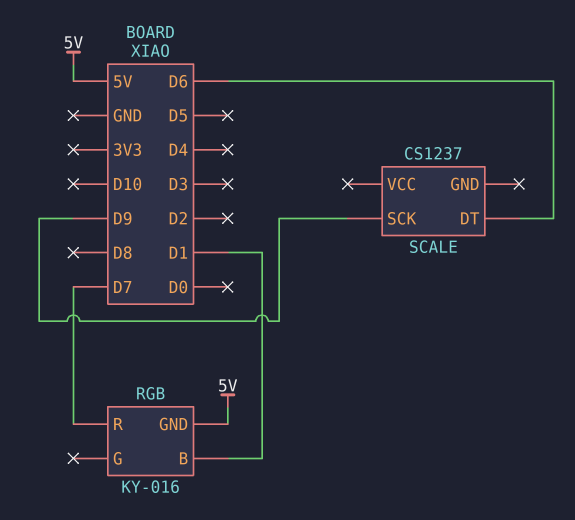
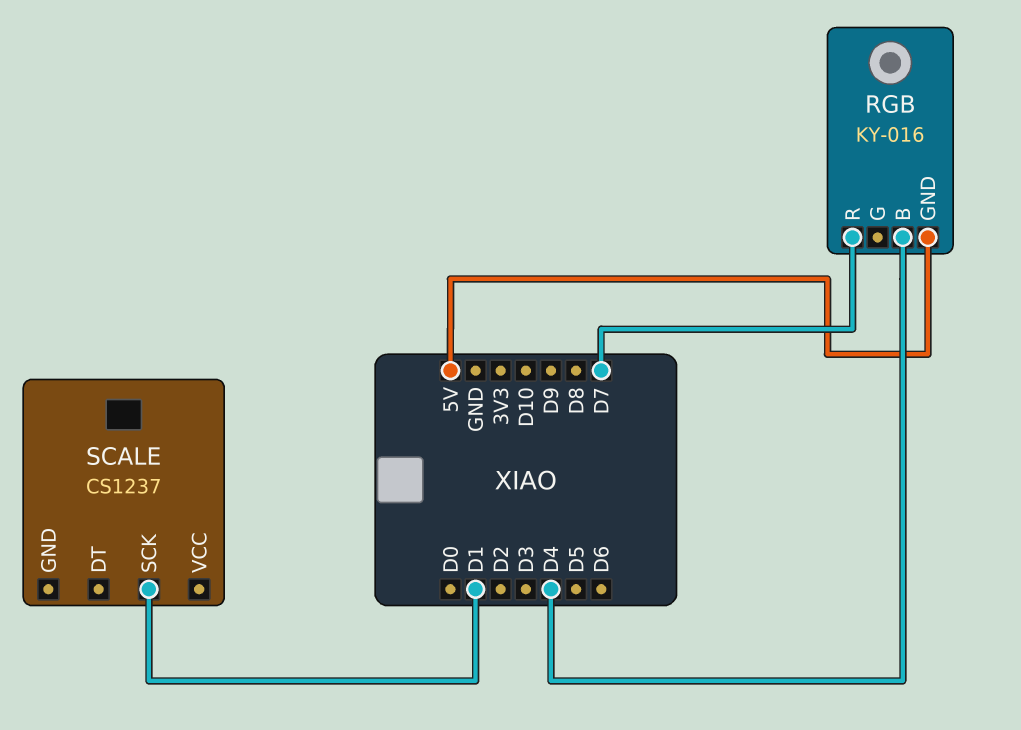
RGB pin B: D1 -> D4
SCALE pin DT: D6 -> none
SCALE pin SCK: D9 -> D1

